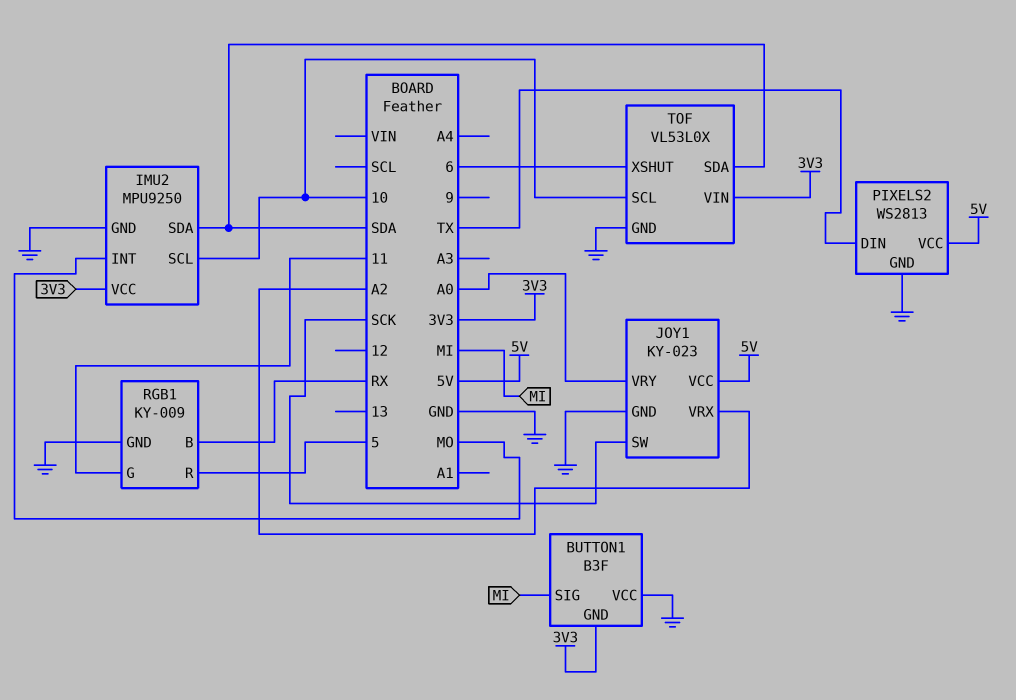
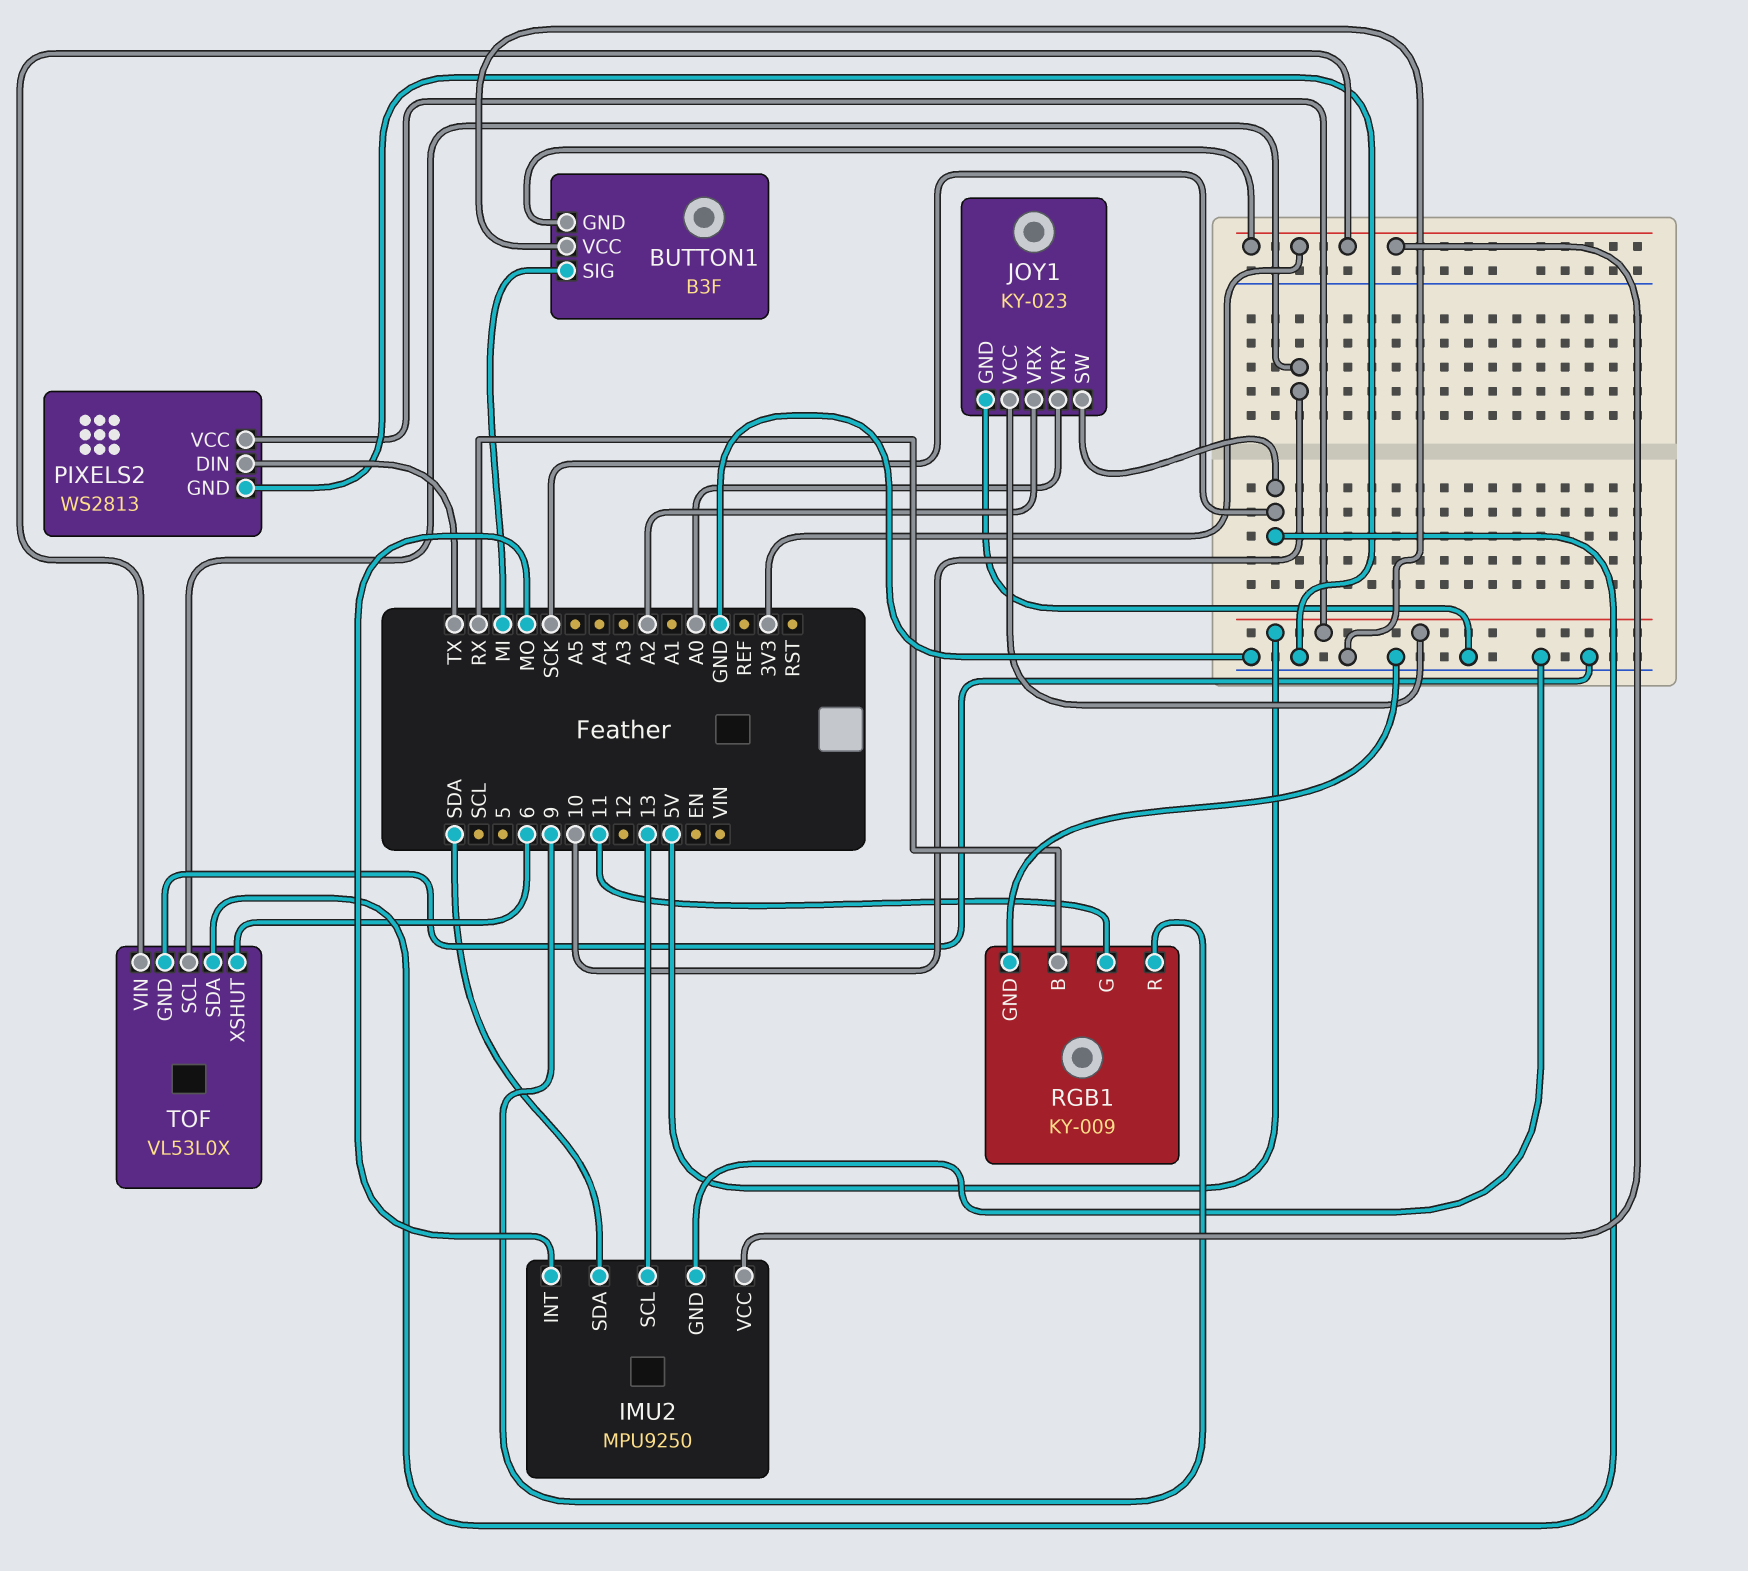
IMU2 pin SCL: 10 -> 13
RGB1 pin R: 5 -> 9
TOF pin SDA: SDA -> SCK

